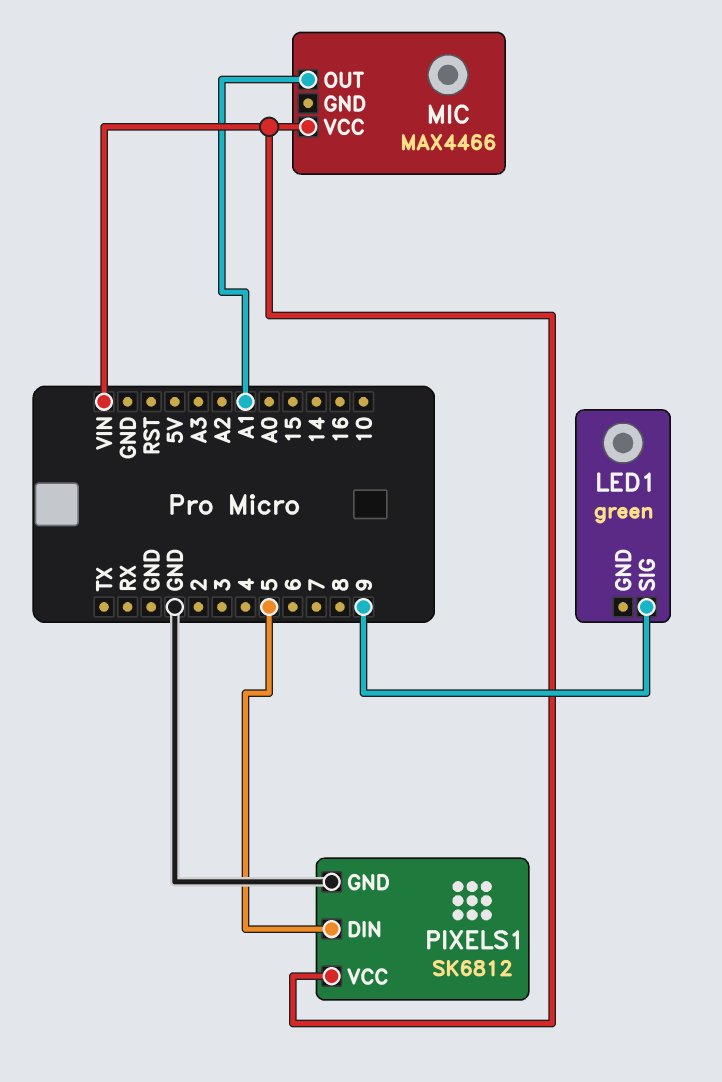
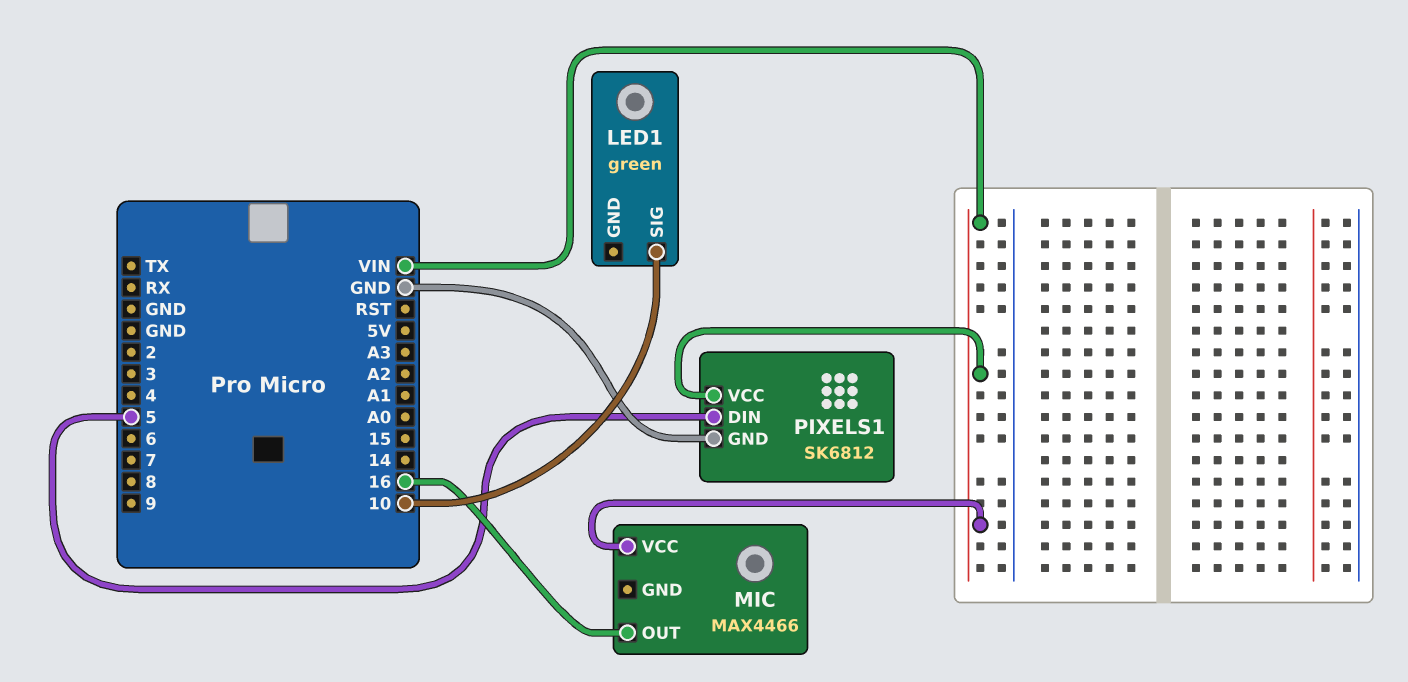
LED1 pin SIG: 9 -> 10
MIC pin OUT: A1 -> 16

